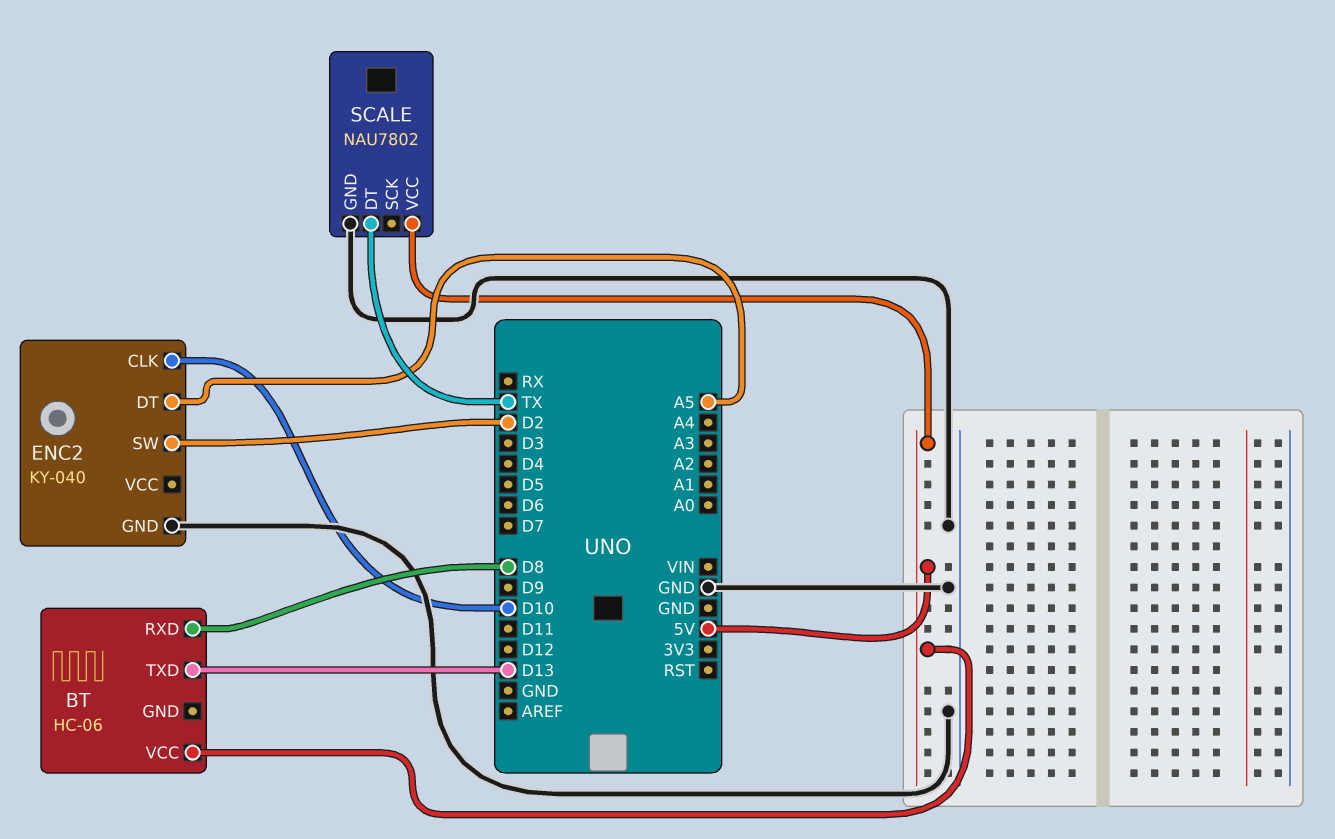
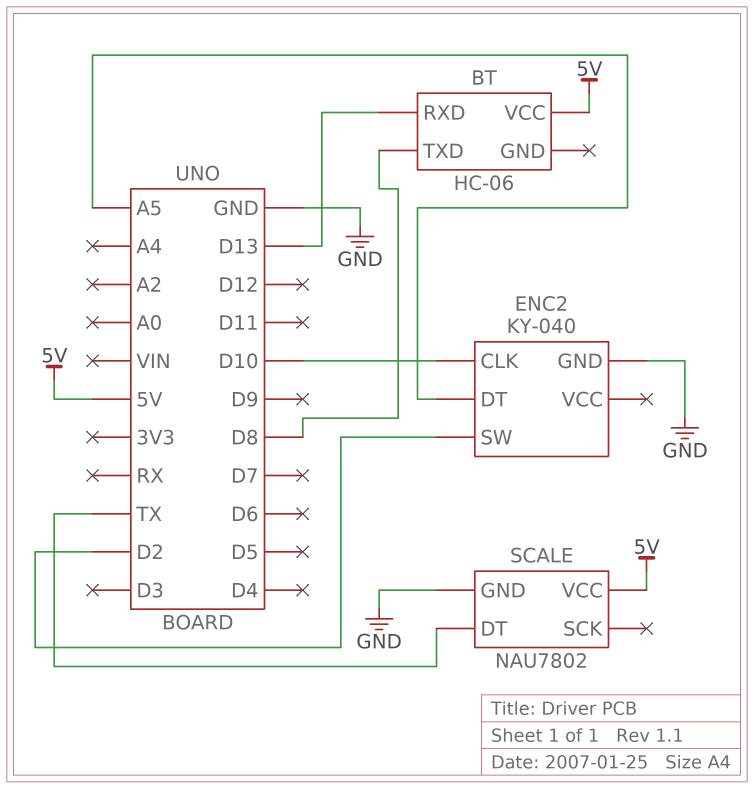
BT pin RXD: D8 -> D13
BT pin TXD: D13 -> D8

